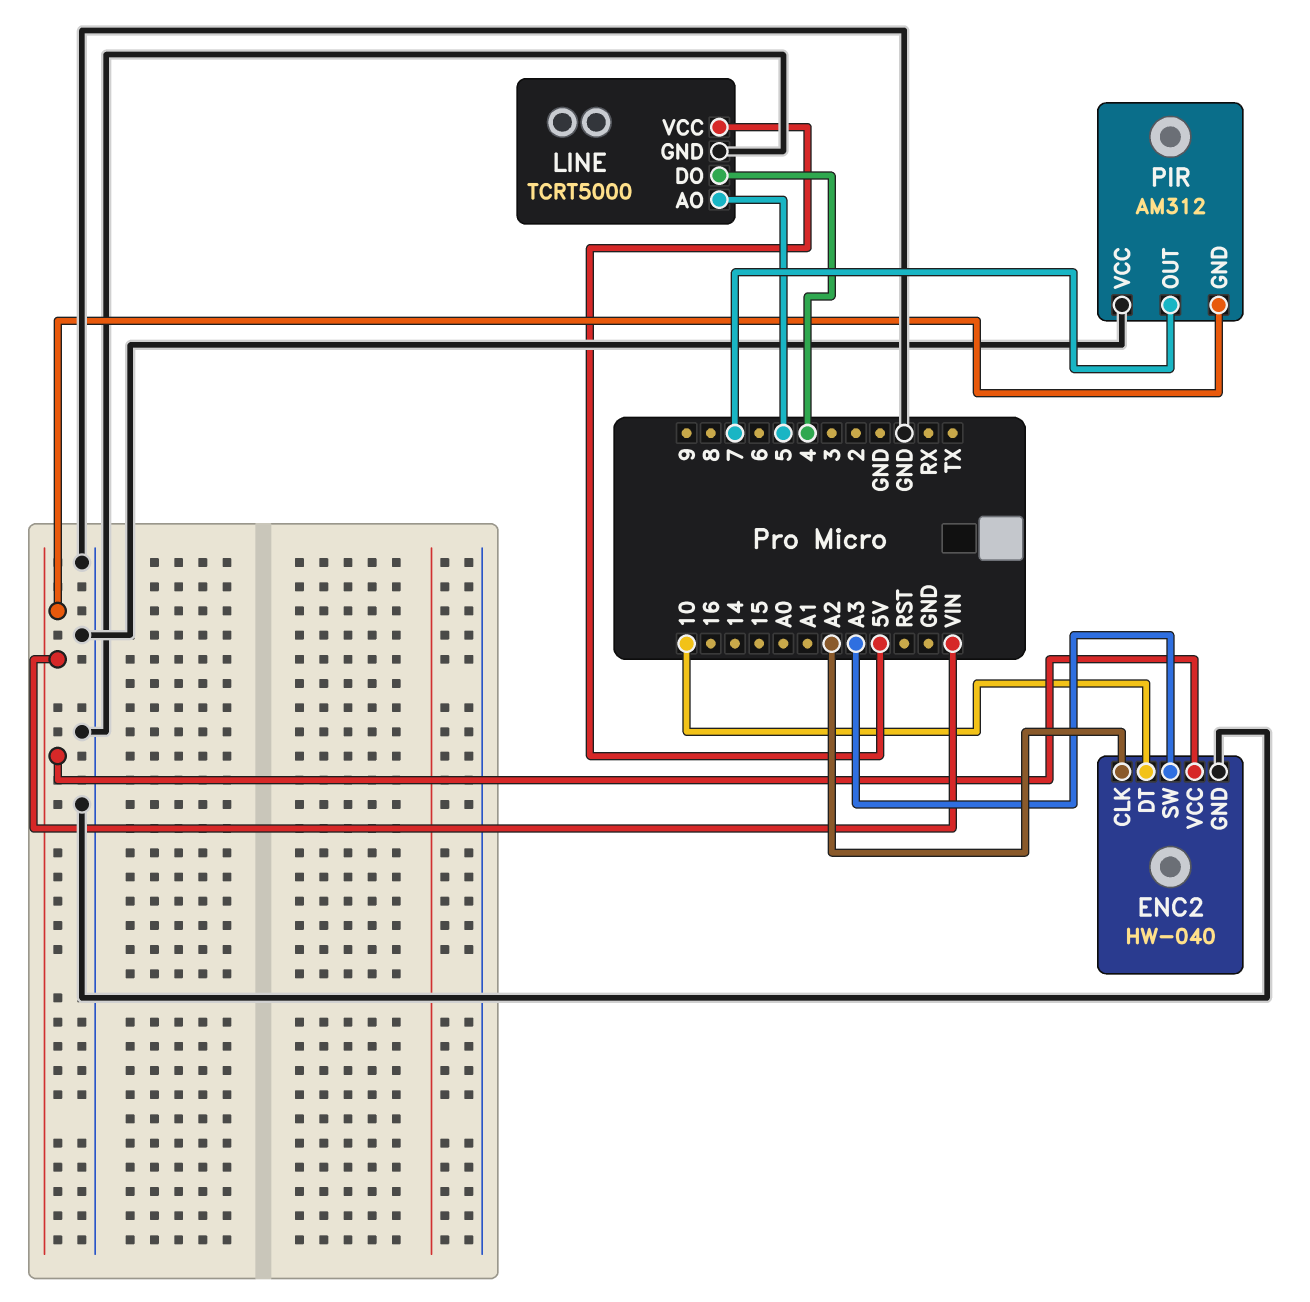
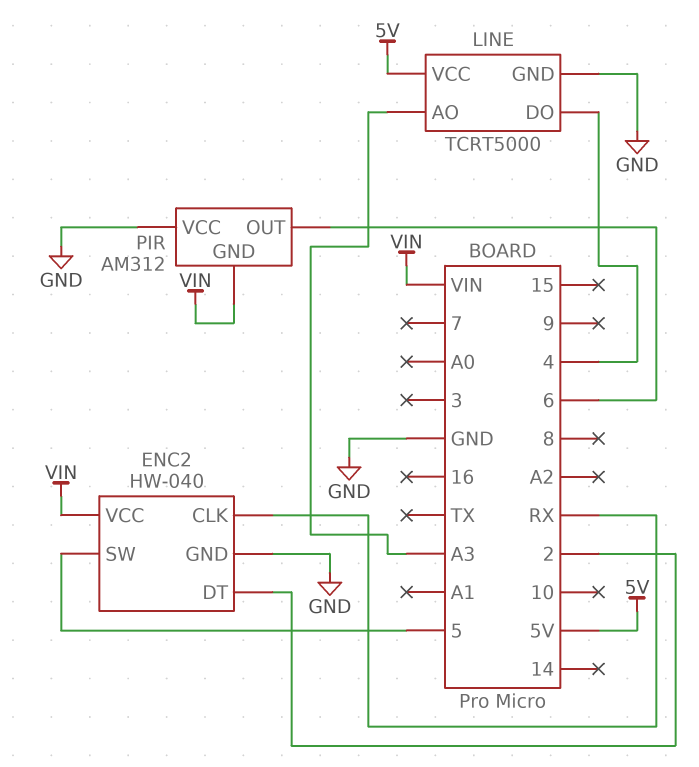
ENC2 pin CLK: A2 -> RX
ENC2 pin DT: 10 -> 2
ENC2 pin SW: A3 -> 5
LINE pin AO: 5 -> A3
PIR pin OUT: 7 -> 6

